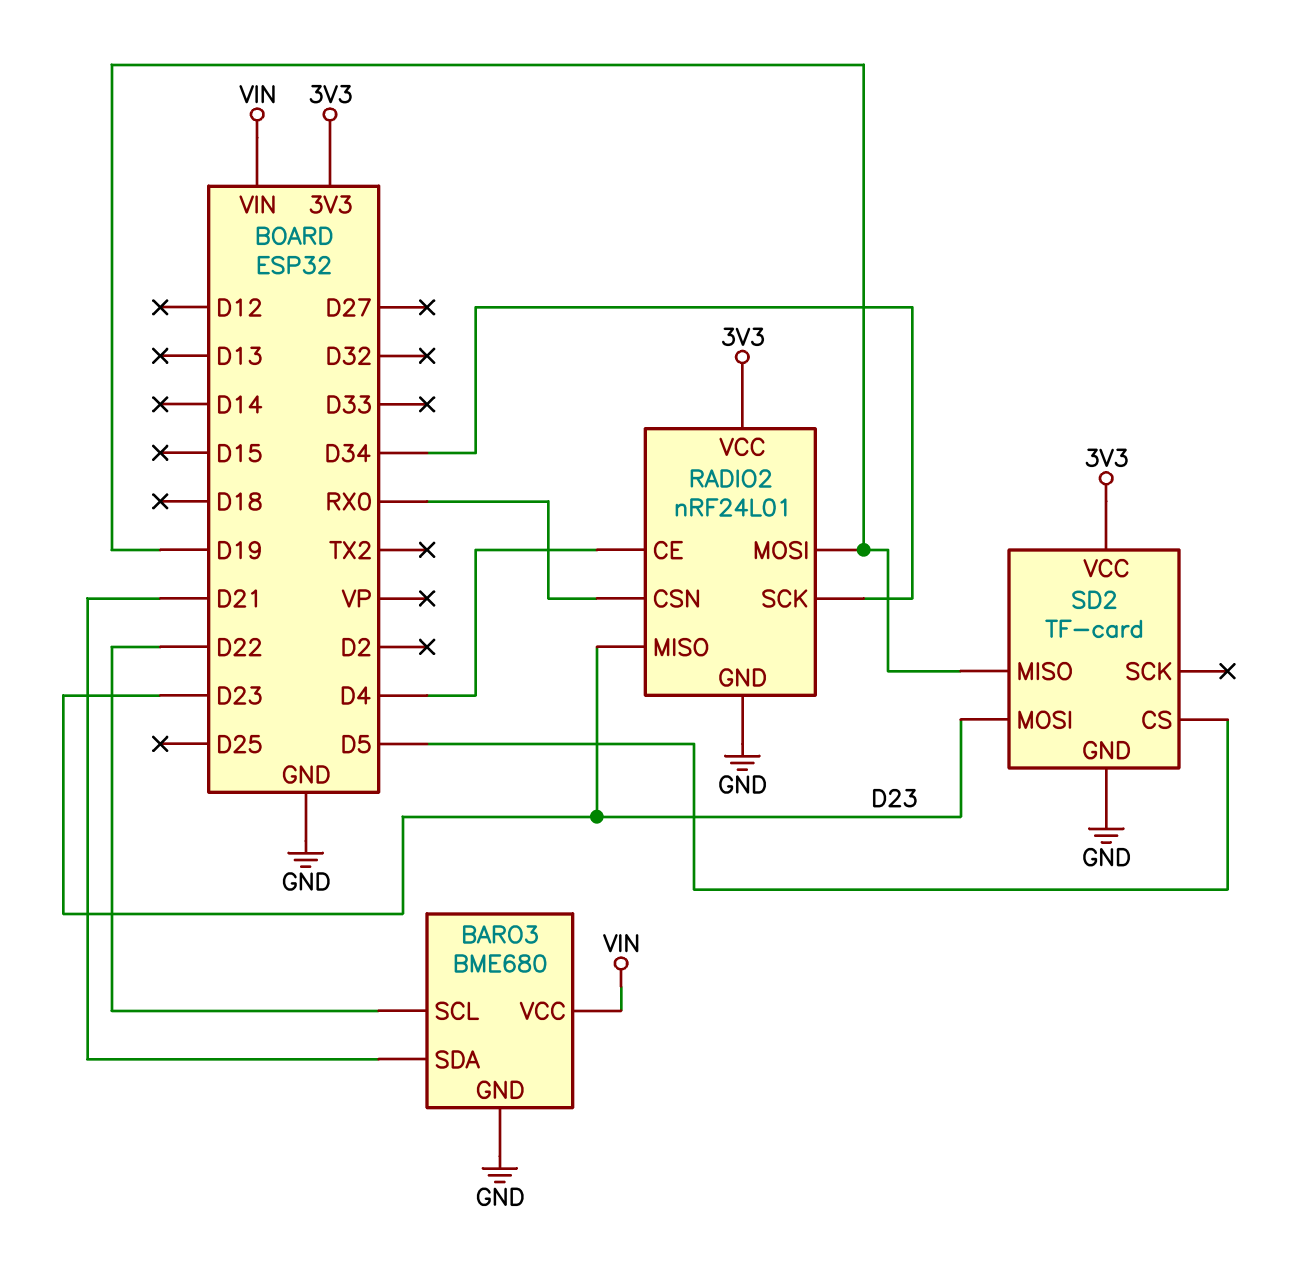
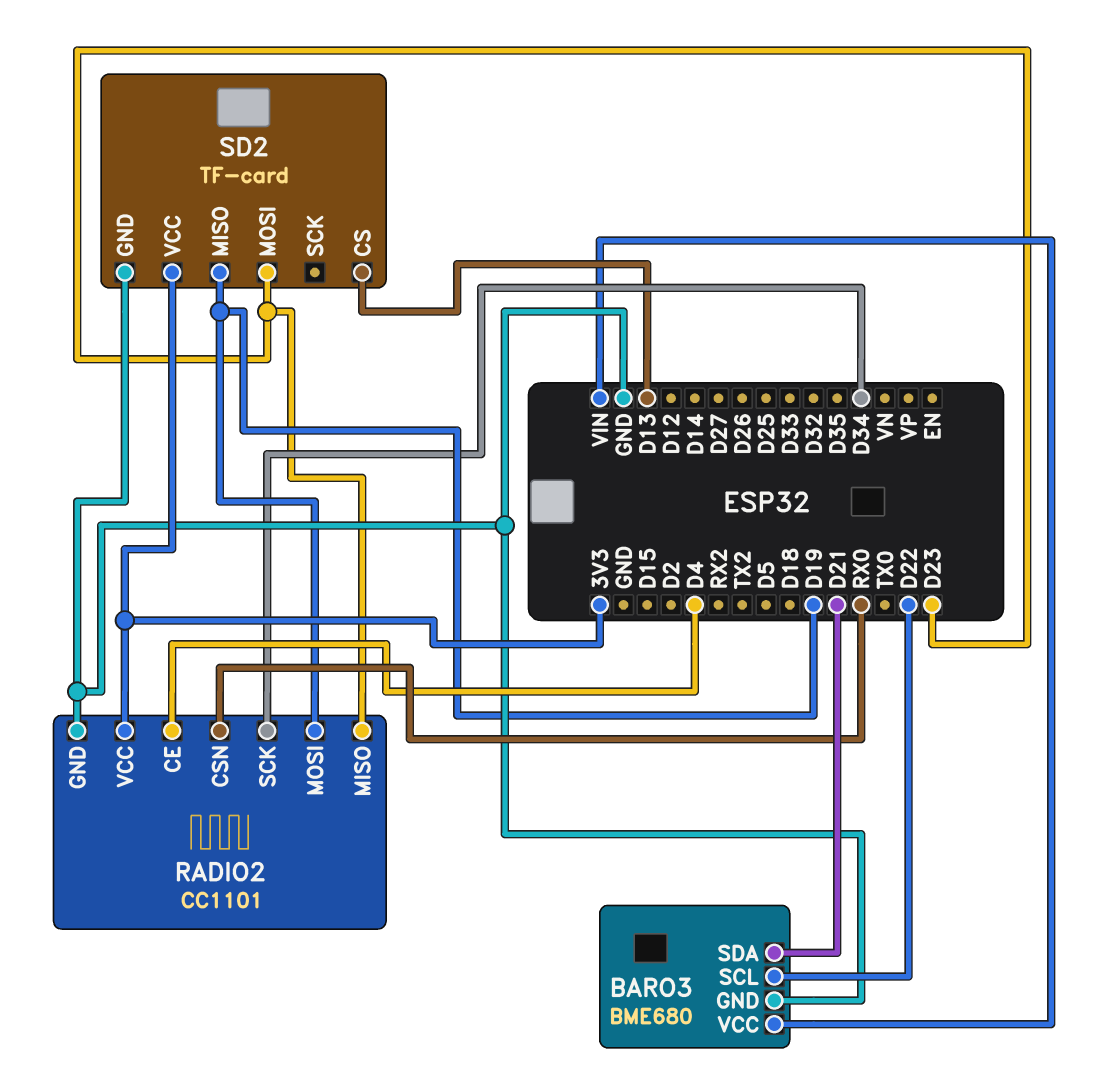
RADIO2: nRF24L01 -> CC1101
SD2 pin CS: D5 -> D13

